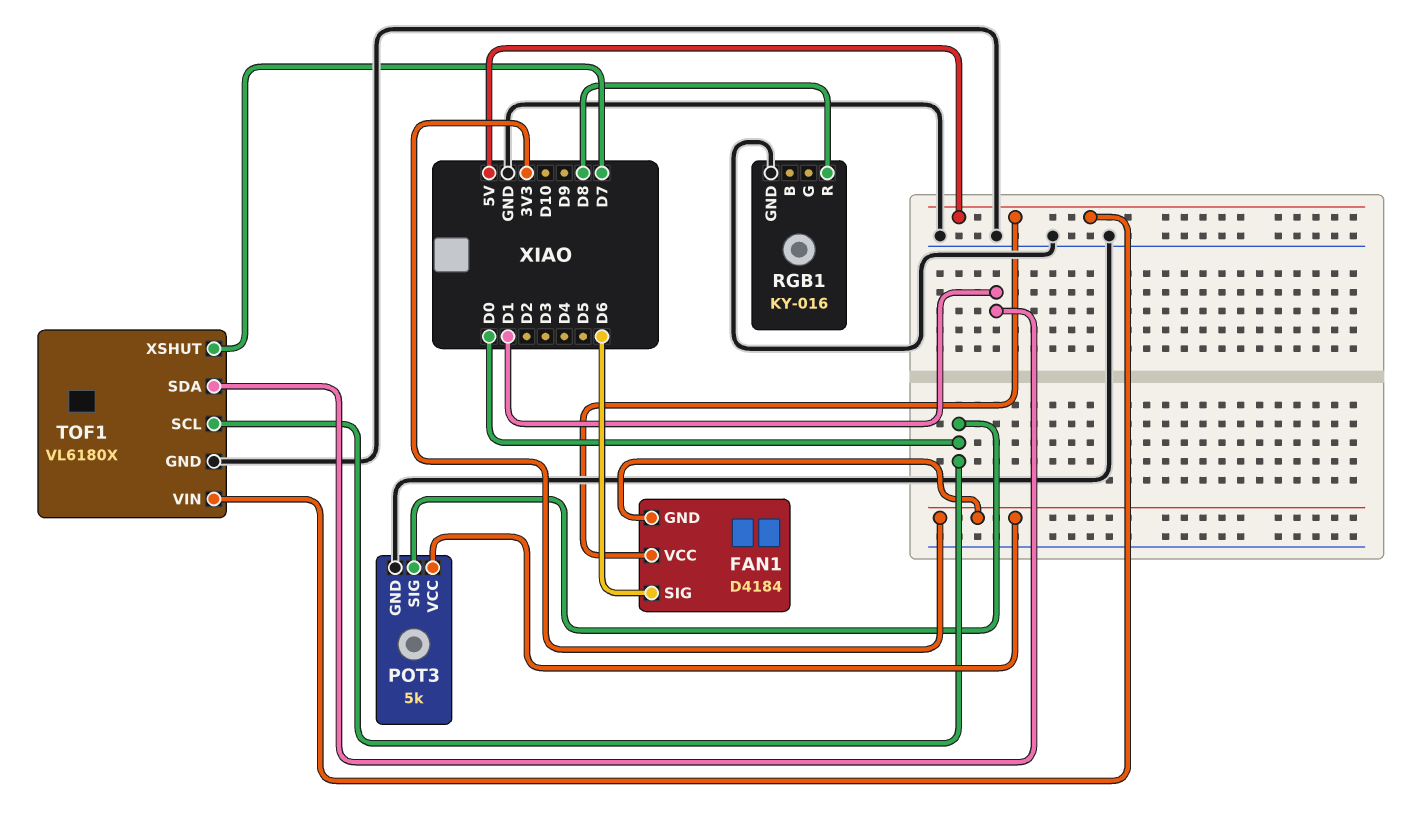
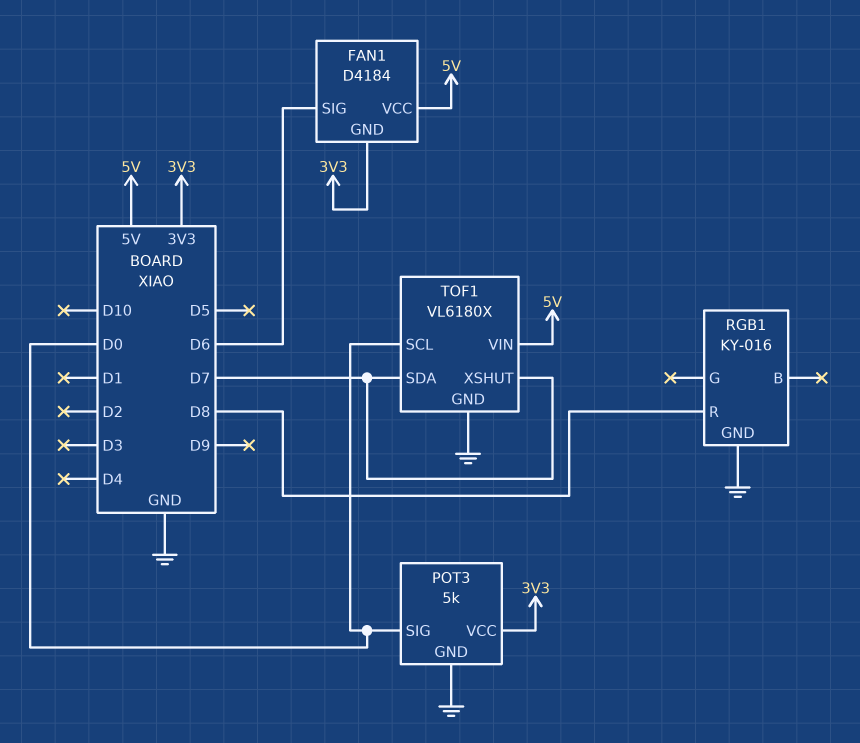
TOF1 pin SDA: D1 -> D7

